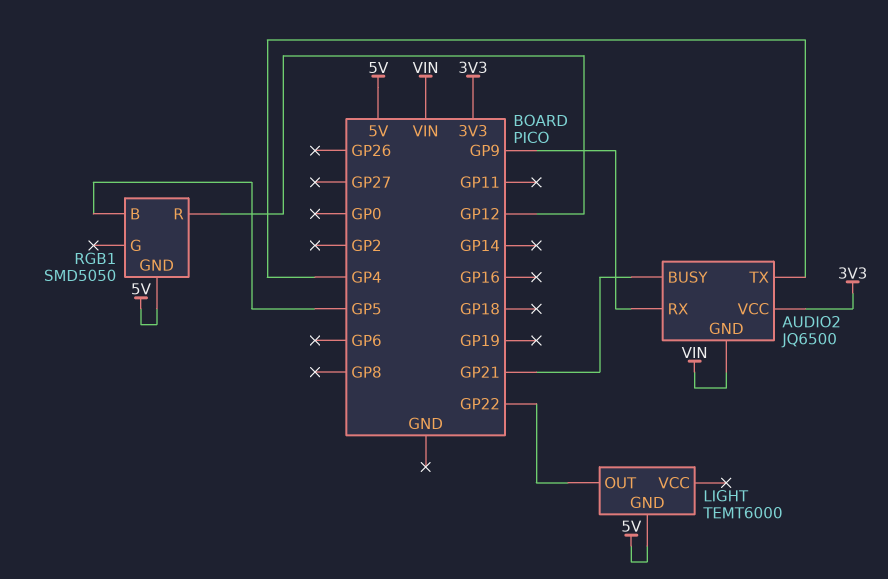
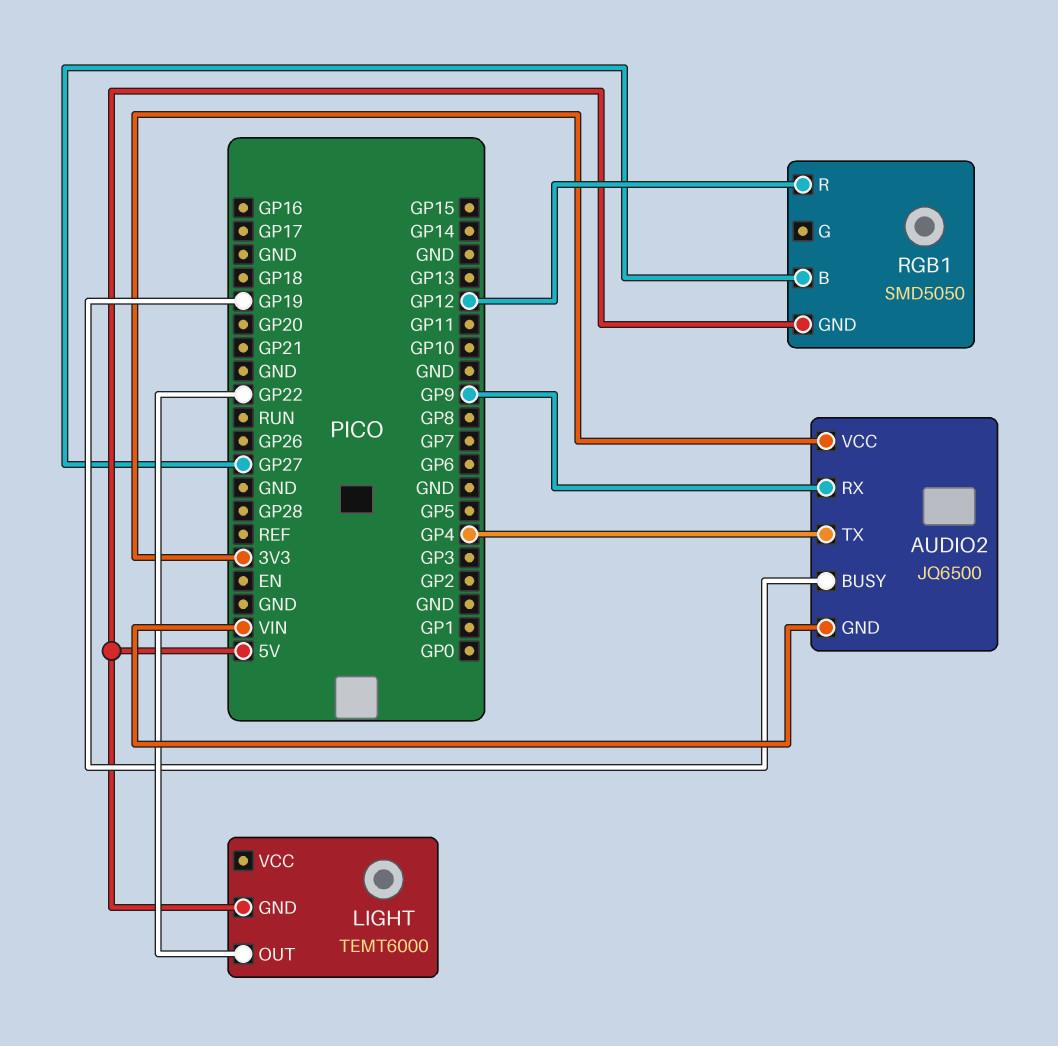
AUDIO2 pin BUSY: GP21 -> GP19
RGB1 pin B: GP5 -> GP27

